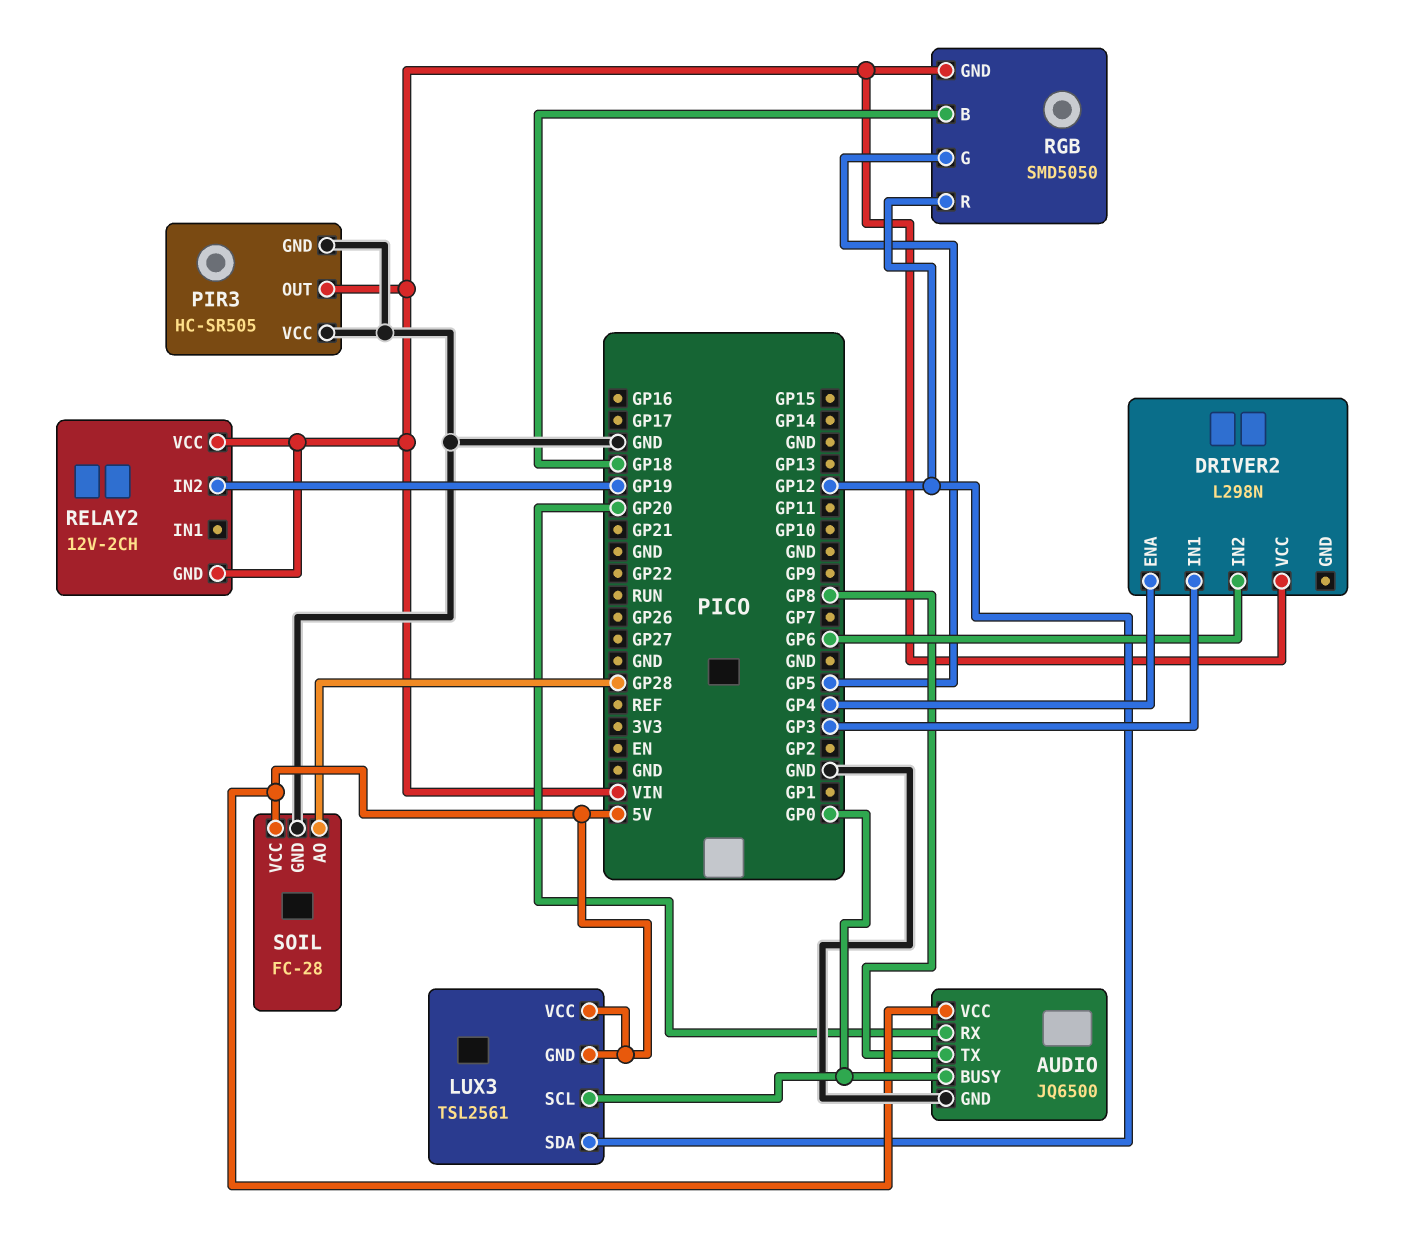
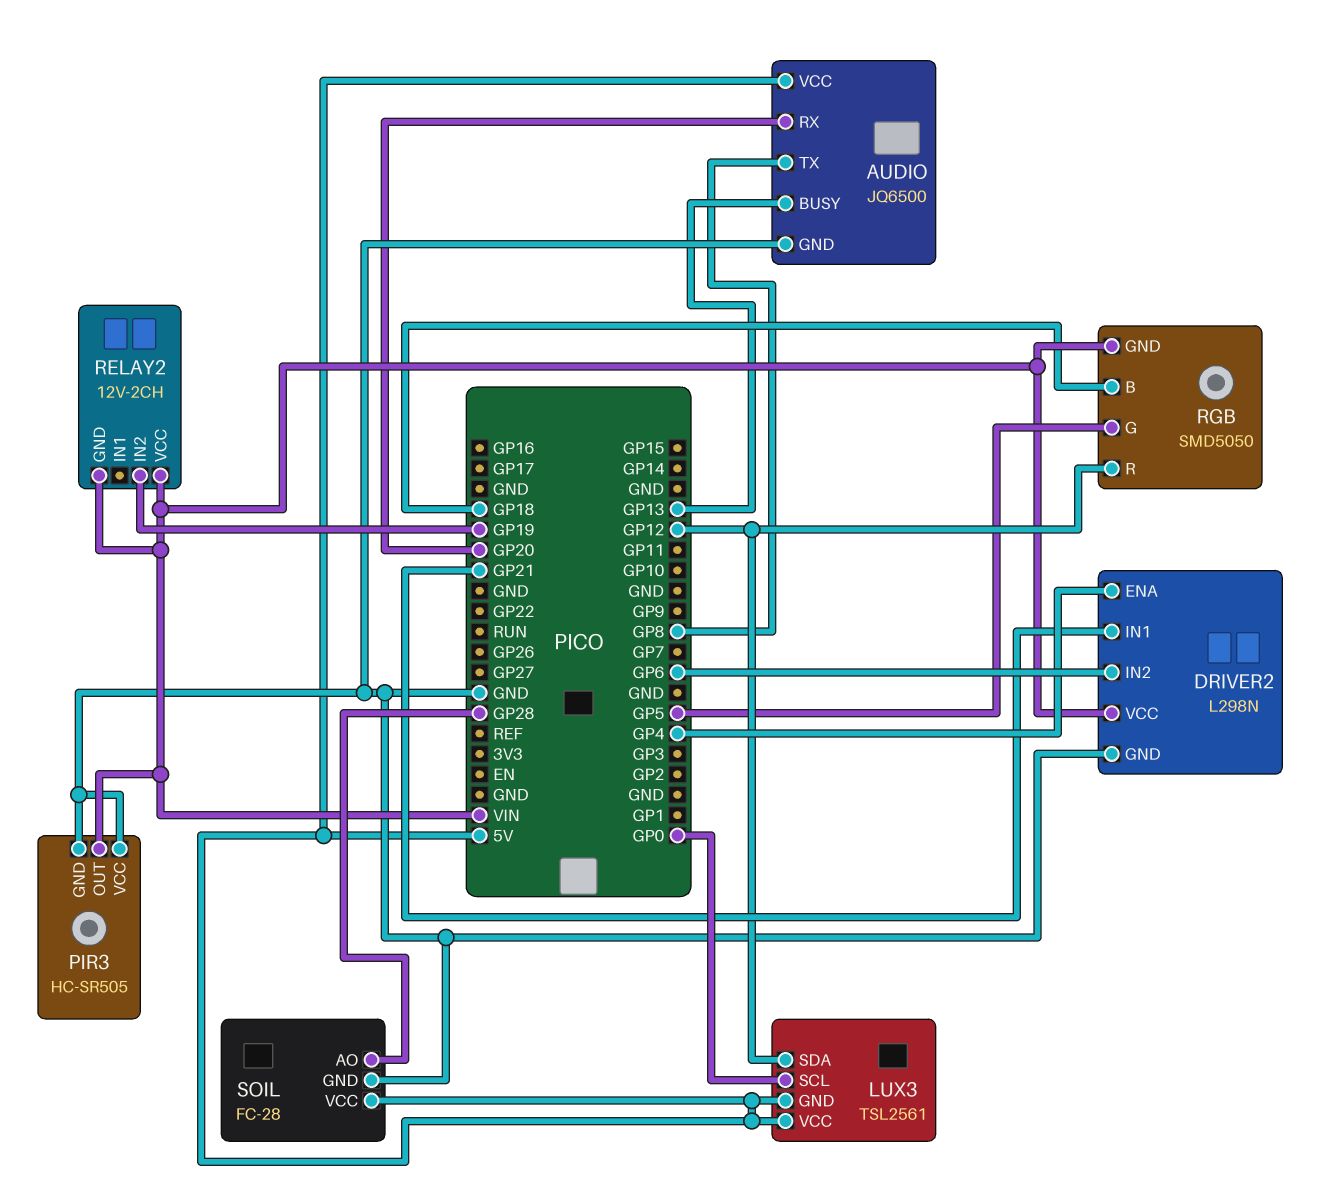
AUDIO pin BUSY: GP0 -> GP13
DRIVER2 pin GND: none -> GND
DRIVER2 pin IN1: GP3 -> GP21

